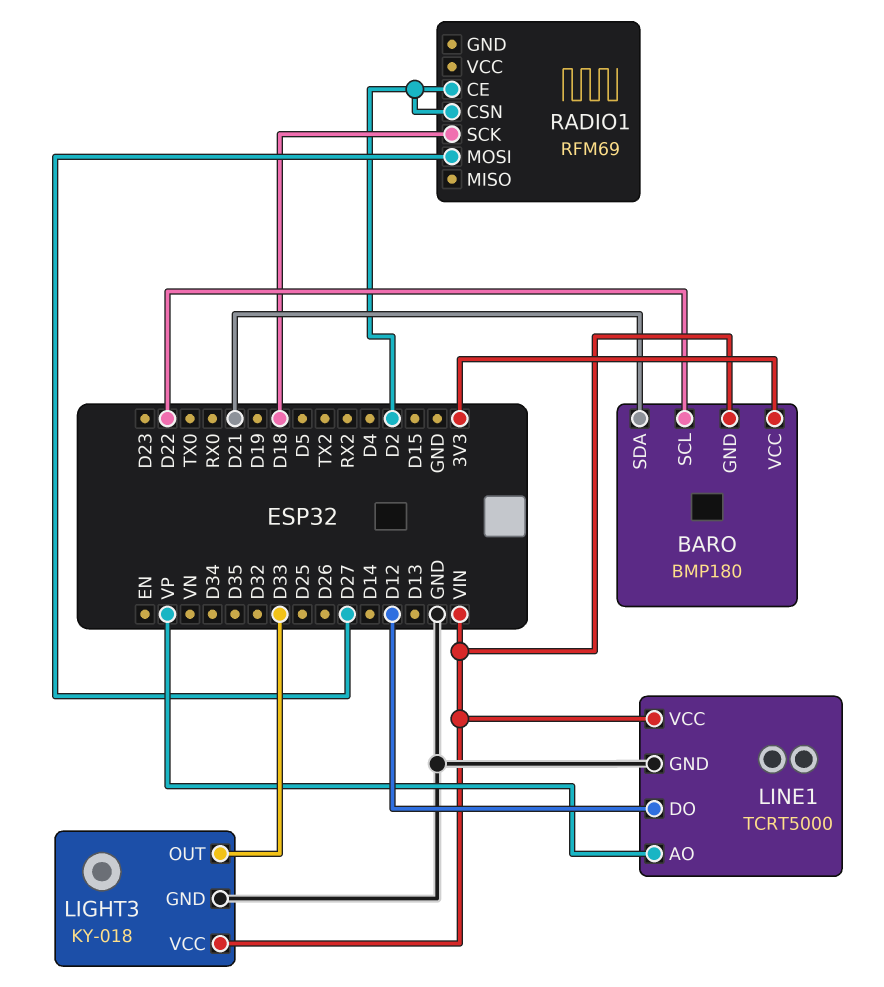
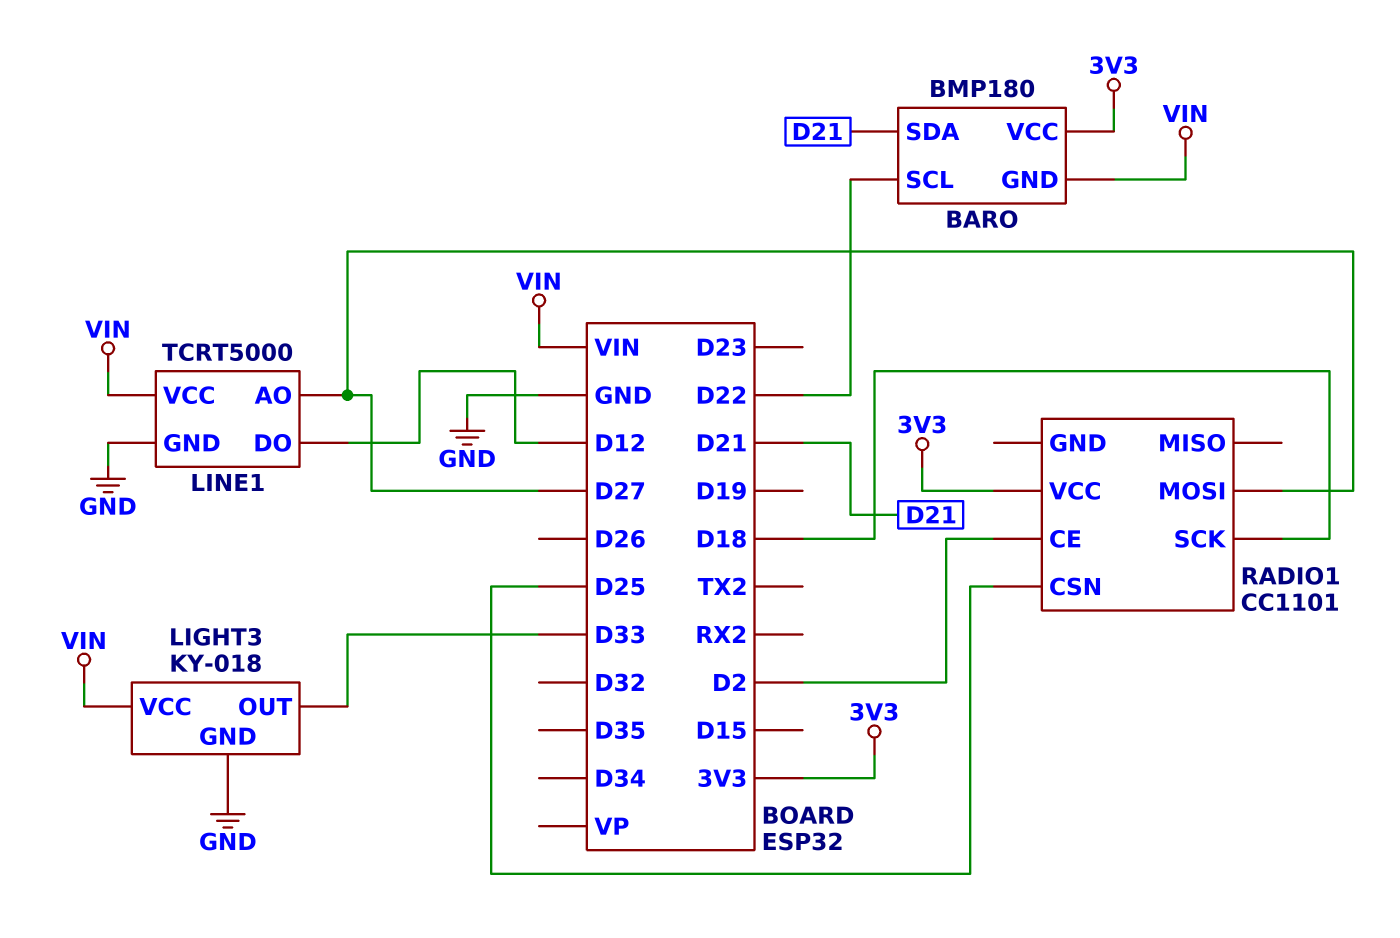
LINE1 pin AO: VP -> D27
RADIO1: RFM69 -> CC1101
RADIO1 pin CSN: D2 -> D25
RADIO1 pin VCC: none -> 3V3

